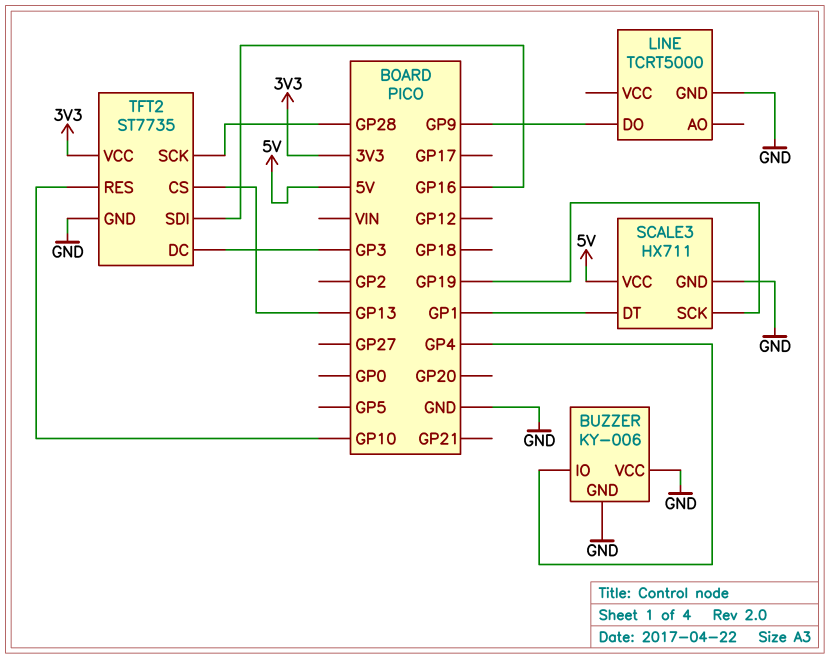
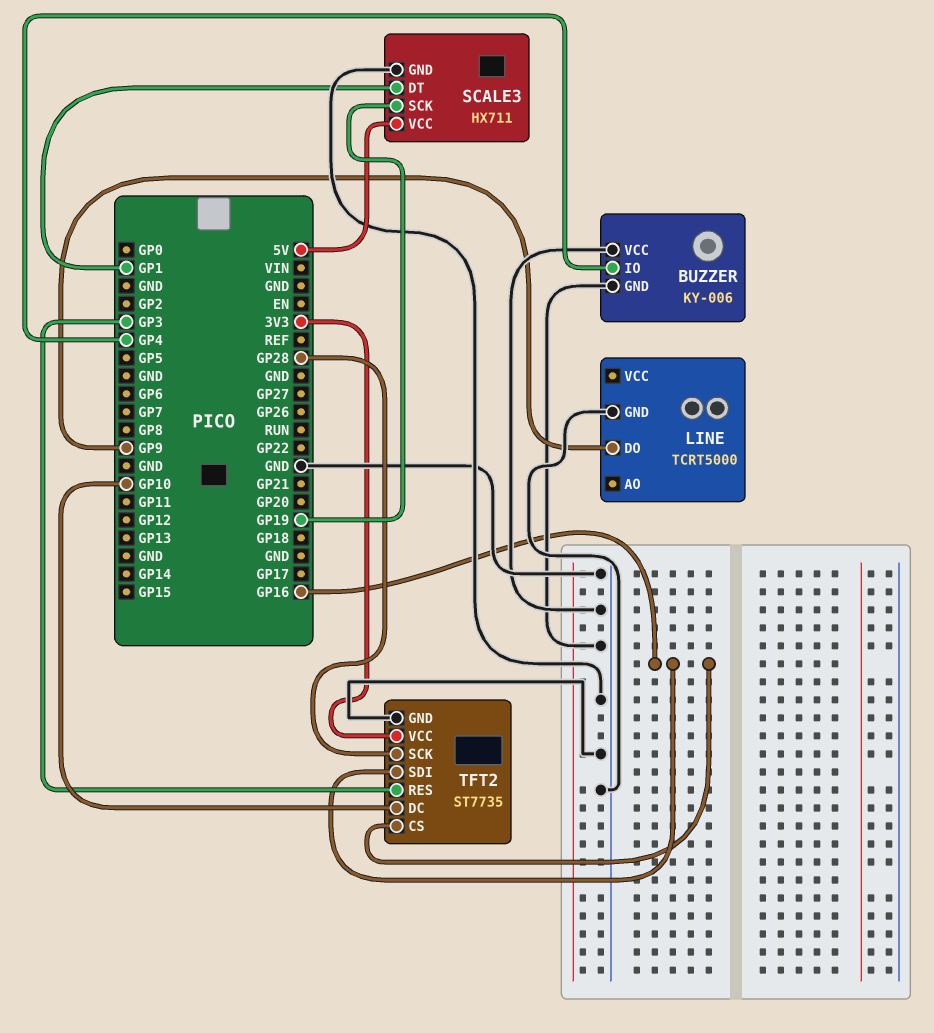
TFT2 pin CS: GP13 -> GP16
TFT2 pin DC: GP3 -> GP10
TFT2 pin RES: GP10 -> GP3

